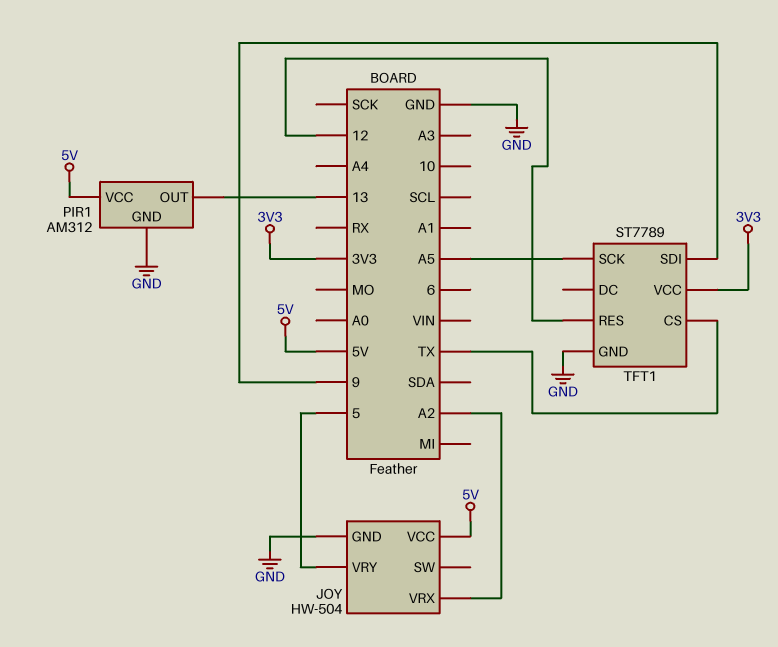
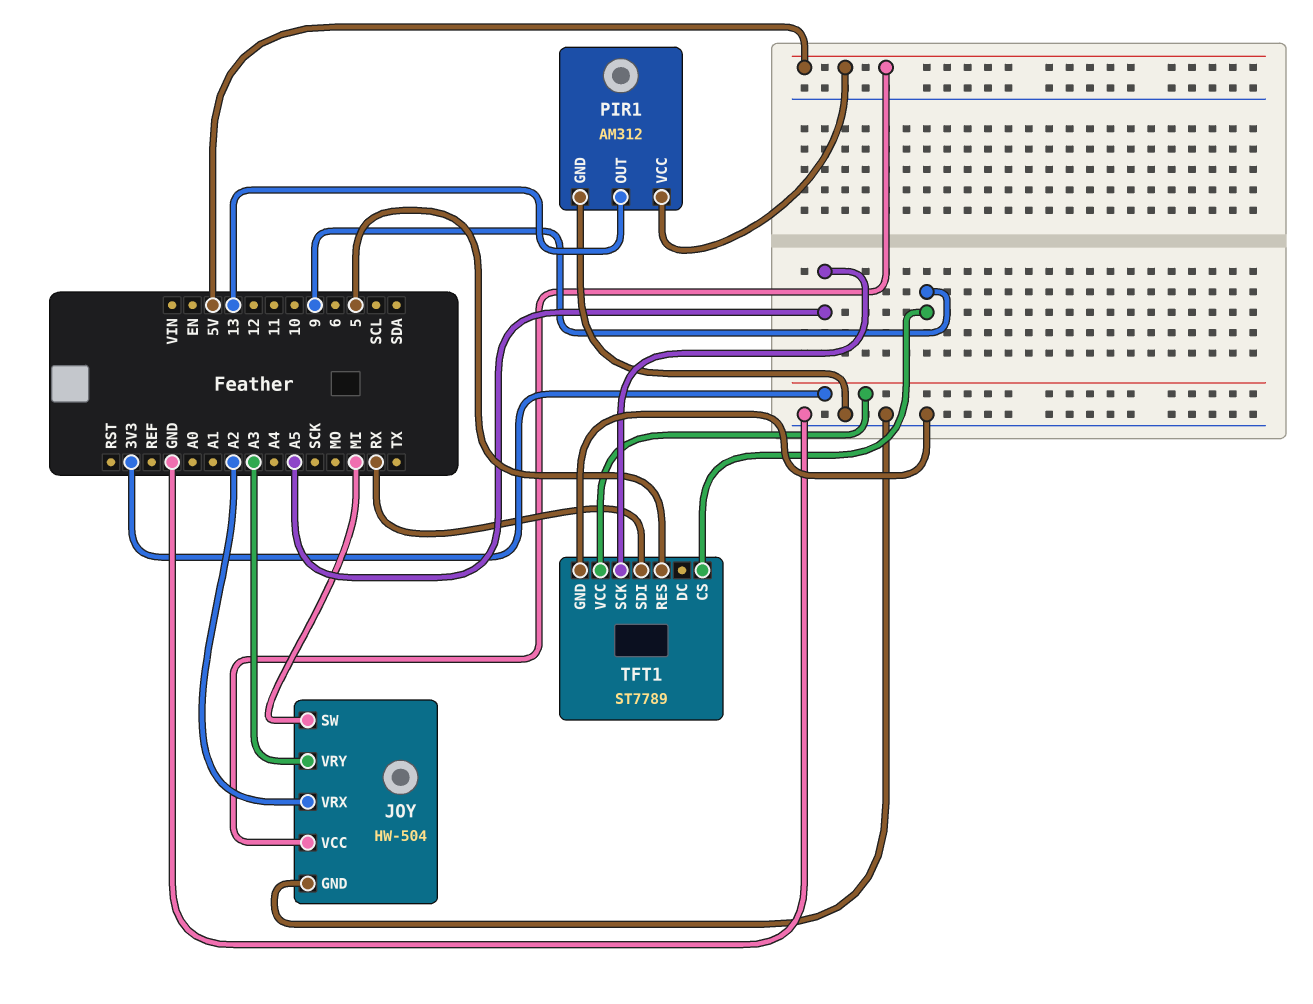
JOY pin SW: none -> MI
JOY pin VRY: 5 -> A3
TFT1 pin CS: TX -> 9
TFT1 pin RES: 12 -> 5
TFT1 pin SDI: 9 -> RX

